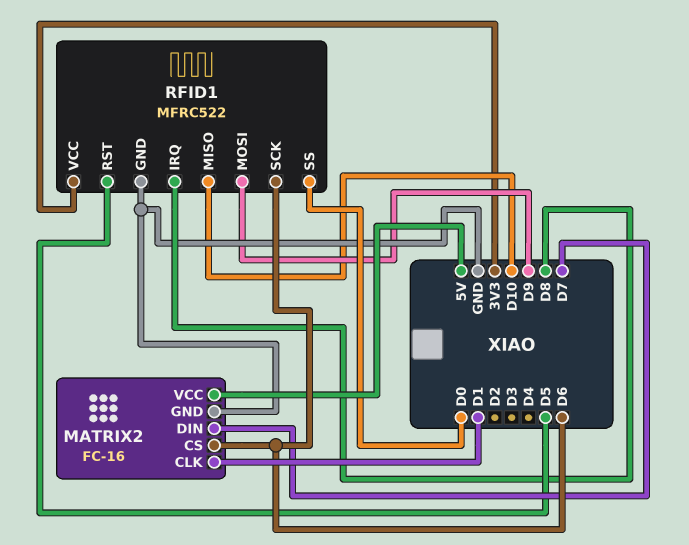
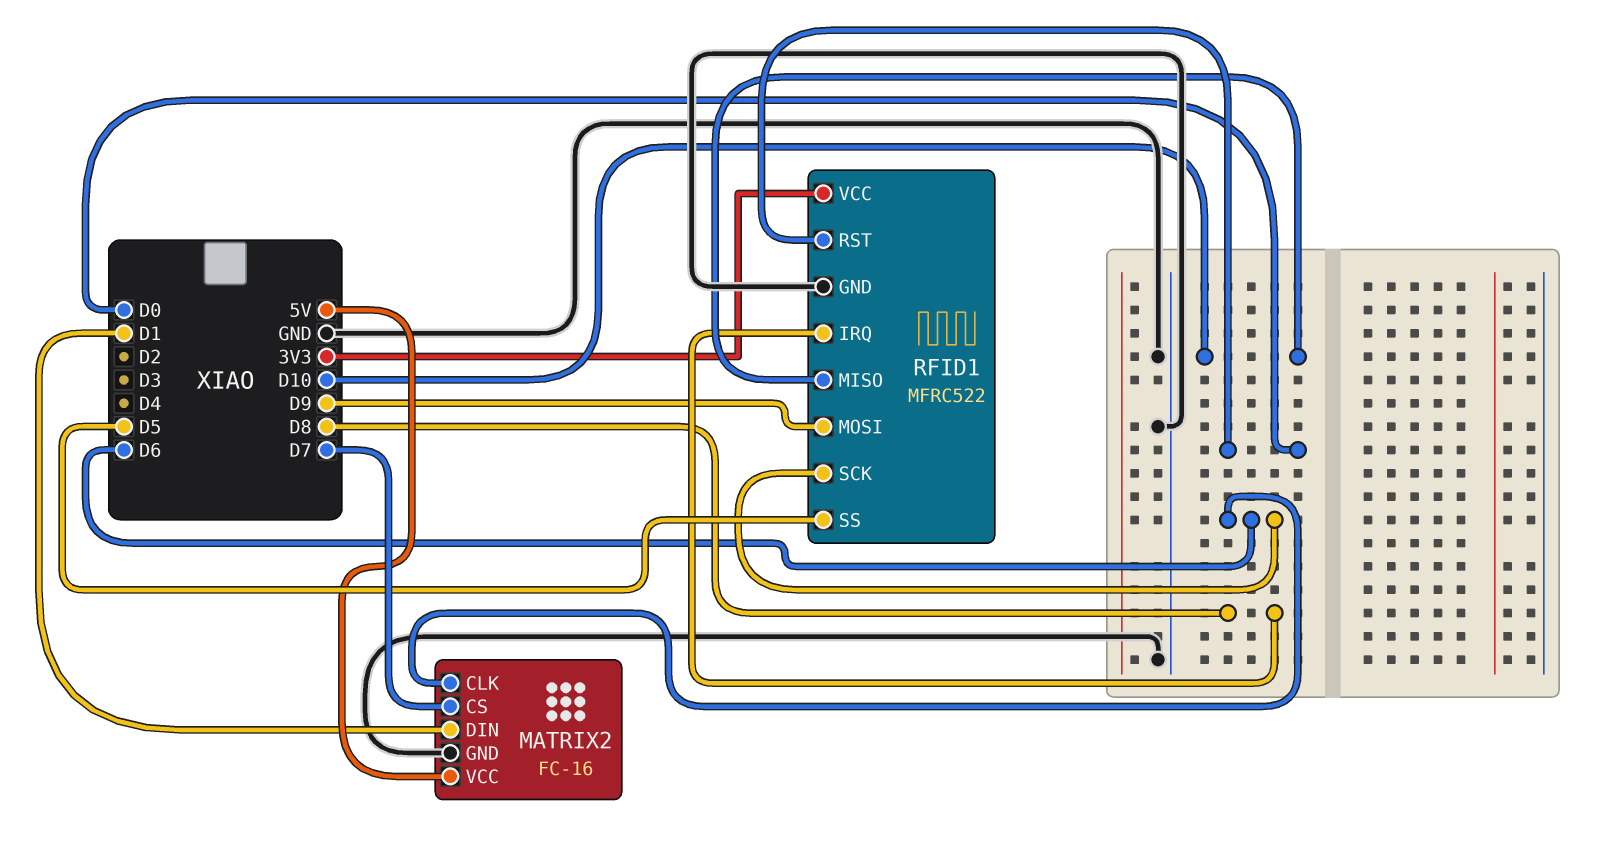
MATRIX2 pin CLK: D1 -> D6
MATRIX2 pin CS: D6 -> D7
MATRIX2 pin DIN: D7 -> D1
RFID1 pin RST: D5 -> D0
RFID1 pin SS: D0 -> D5

